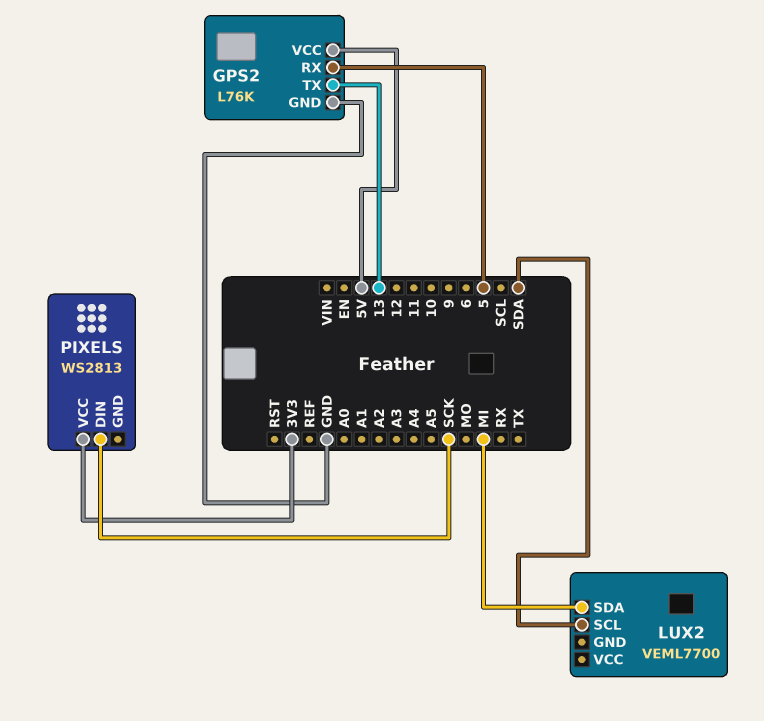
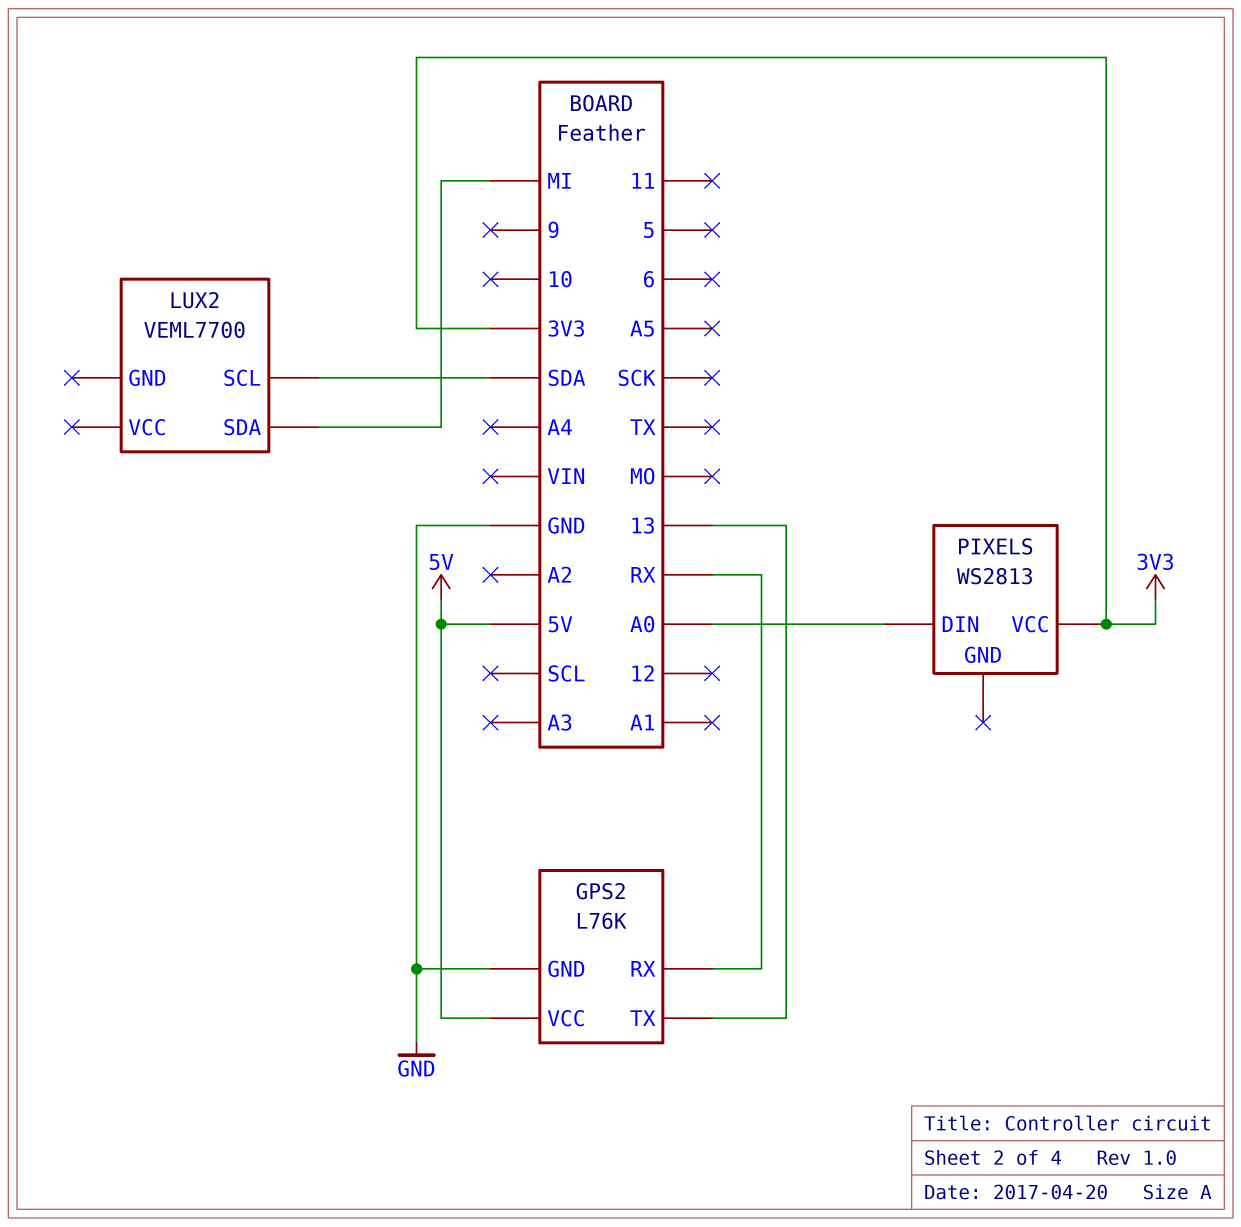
GPS2 pin RX: 5 -> RX
PIXELS pin DIN: SCK -> A0

